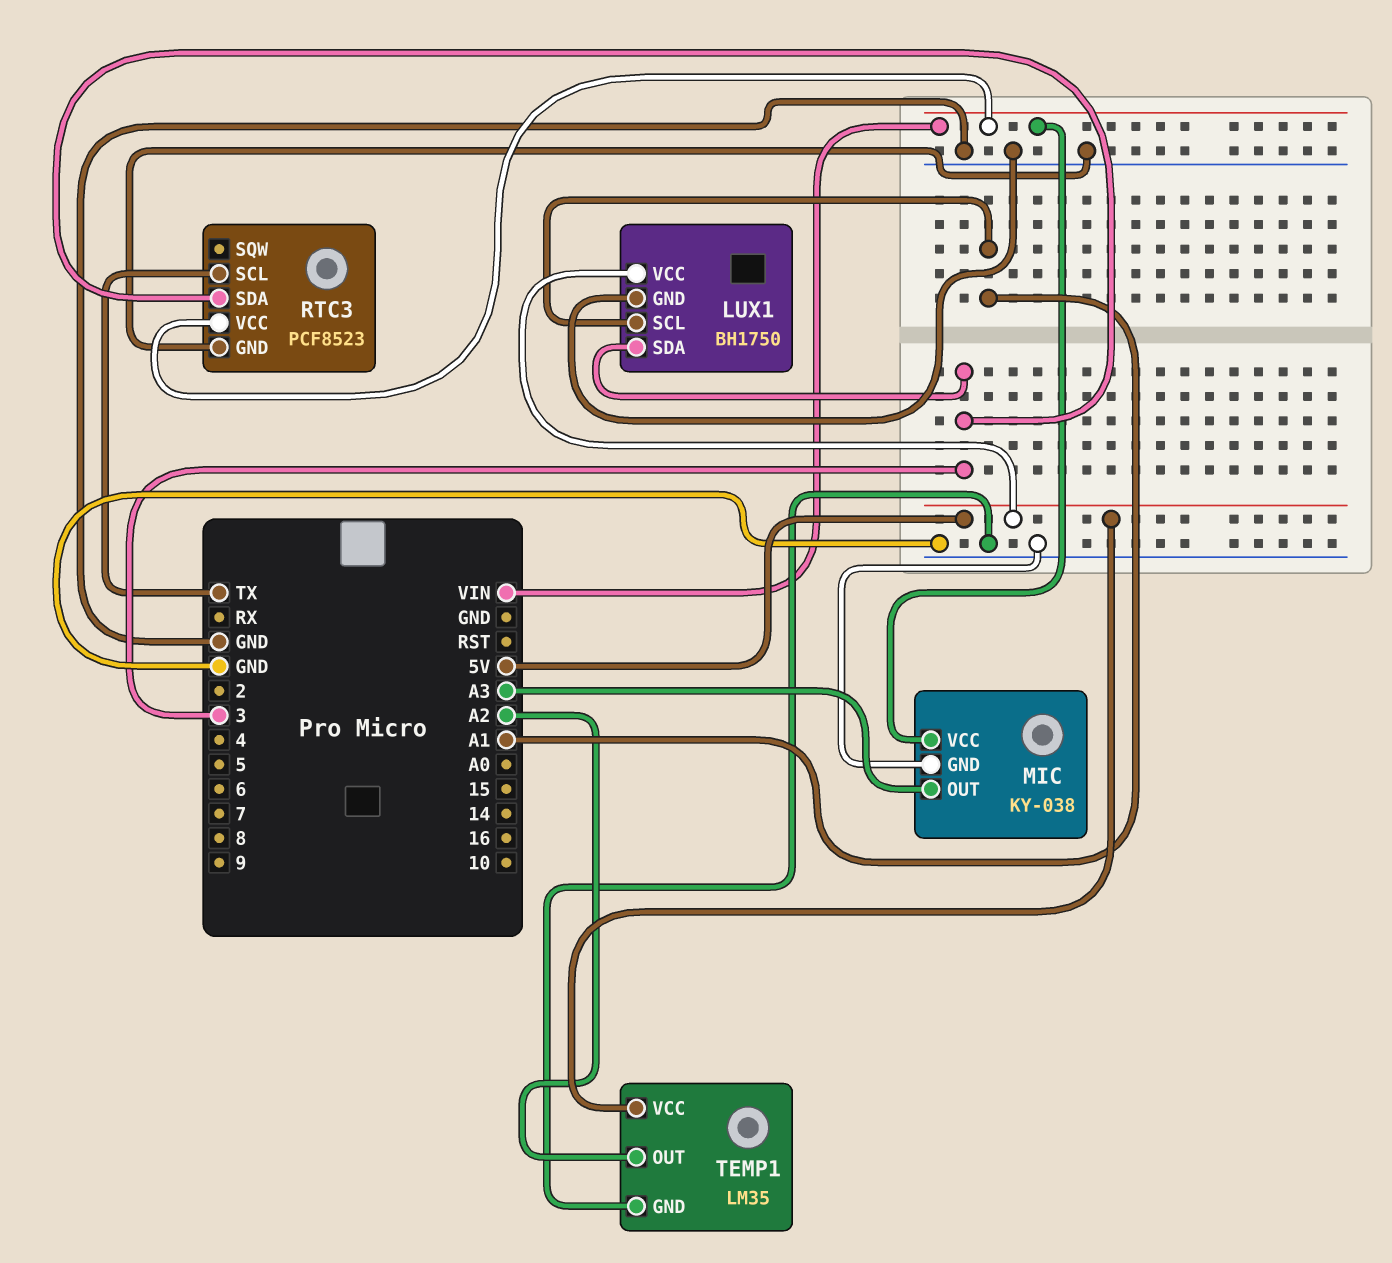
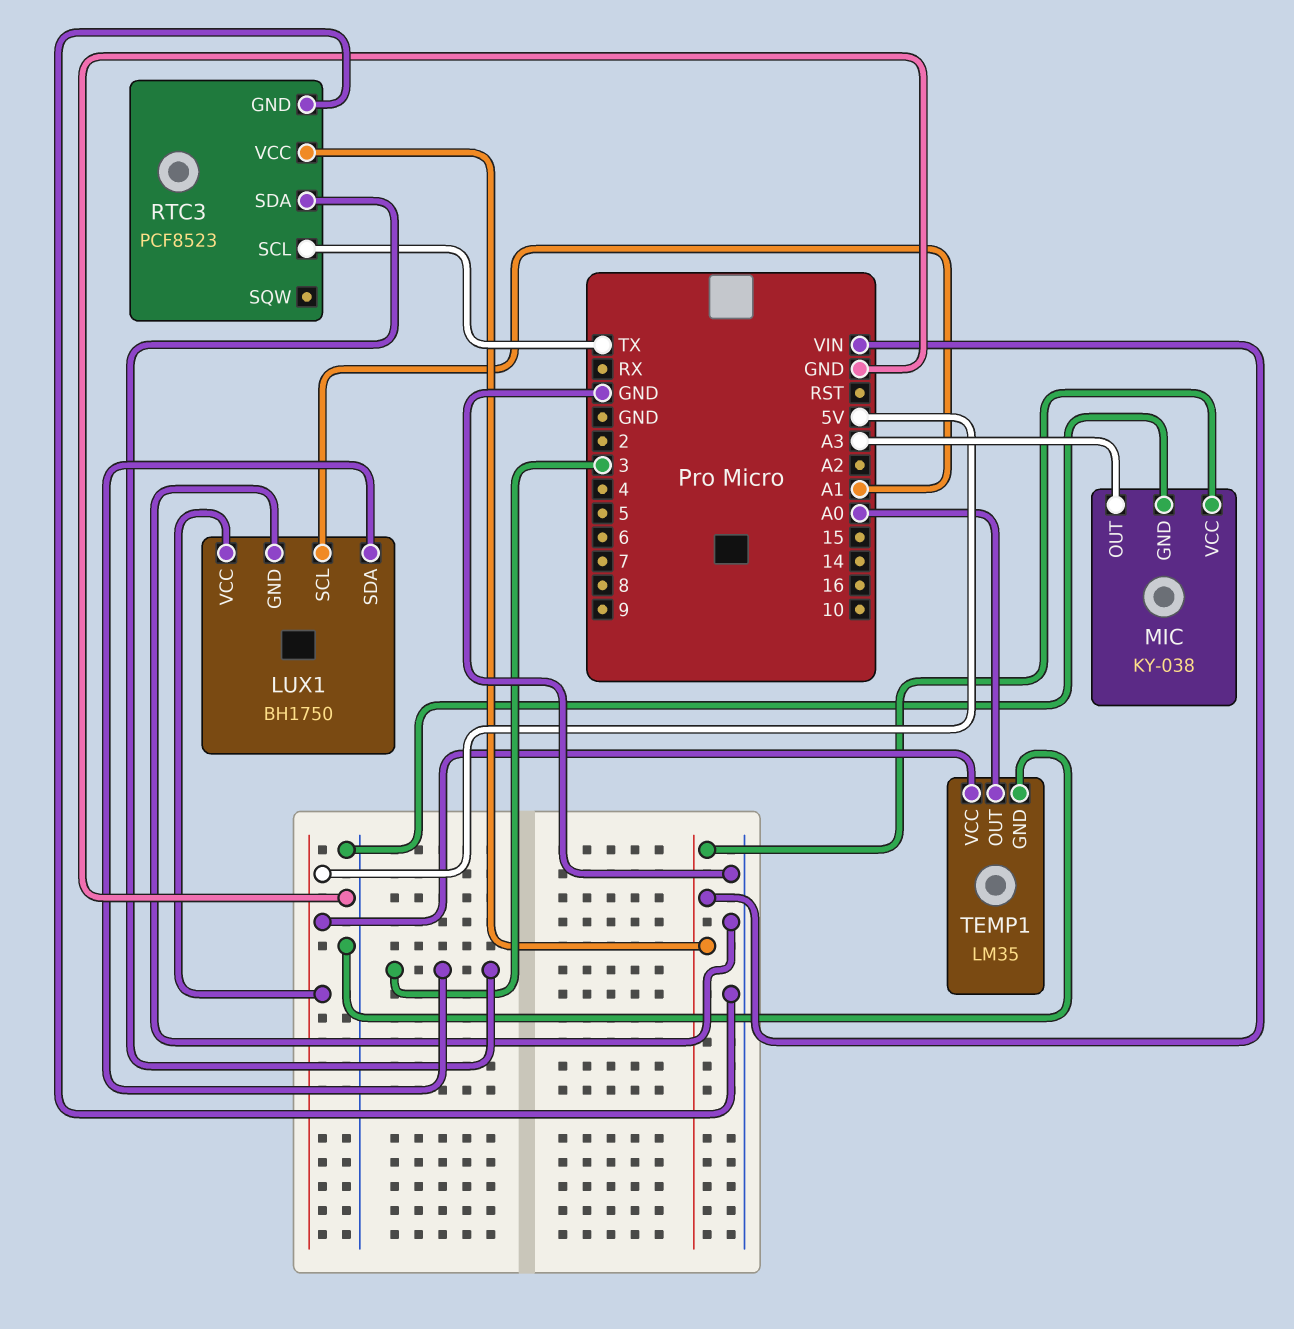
TEMP1 pin OUT: A2 -> A0

